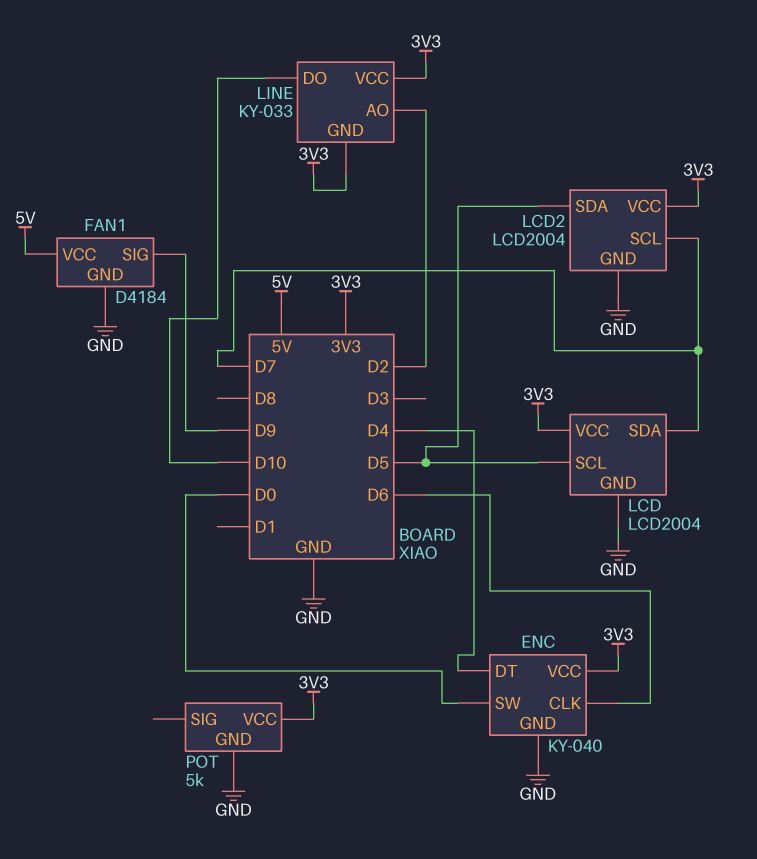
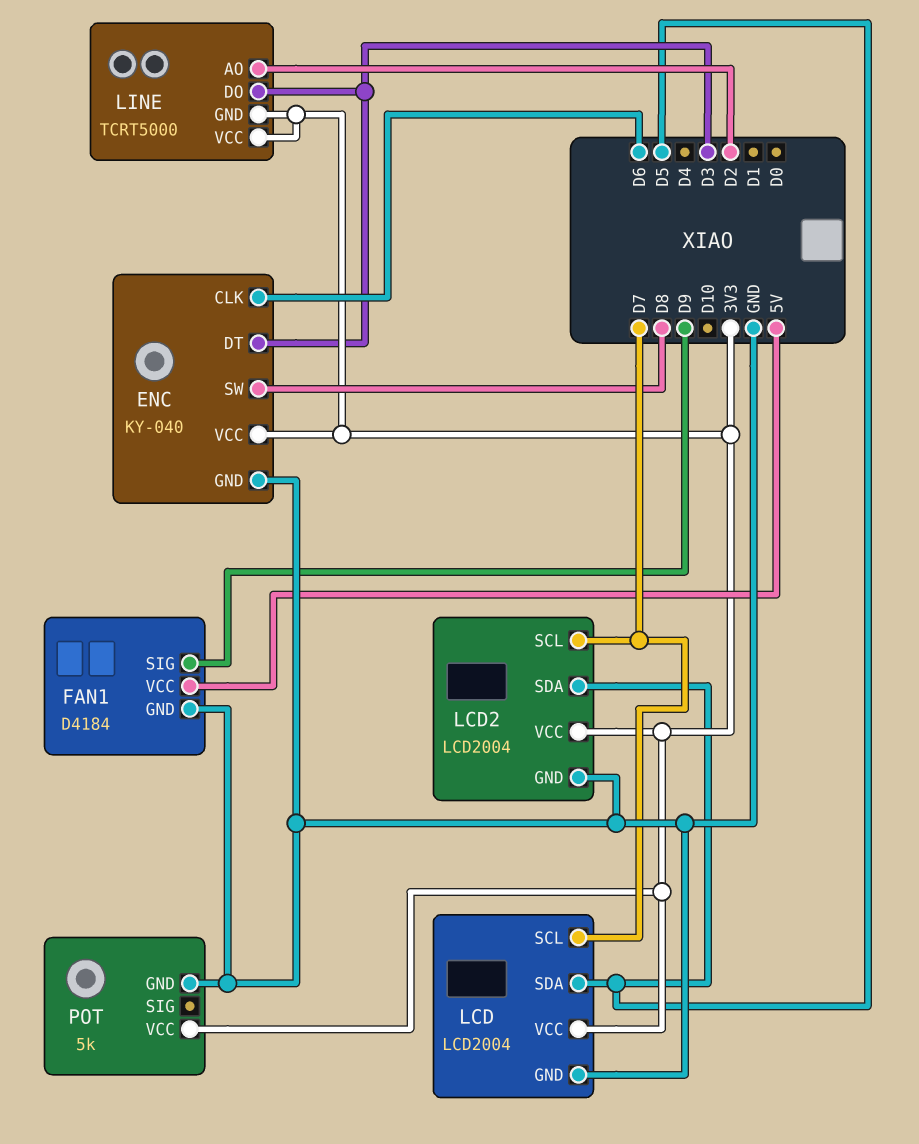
ENC pin DT: D4 -> D3
ENC pin SW: D0 -> D8
LCD pin SCL: D5 -> D7
LCD pin SDA: D7 -> D5
LINE: KY-033 -> TCRT5000
LINE pin DO: D10 -> D3

